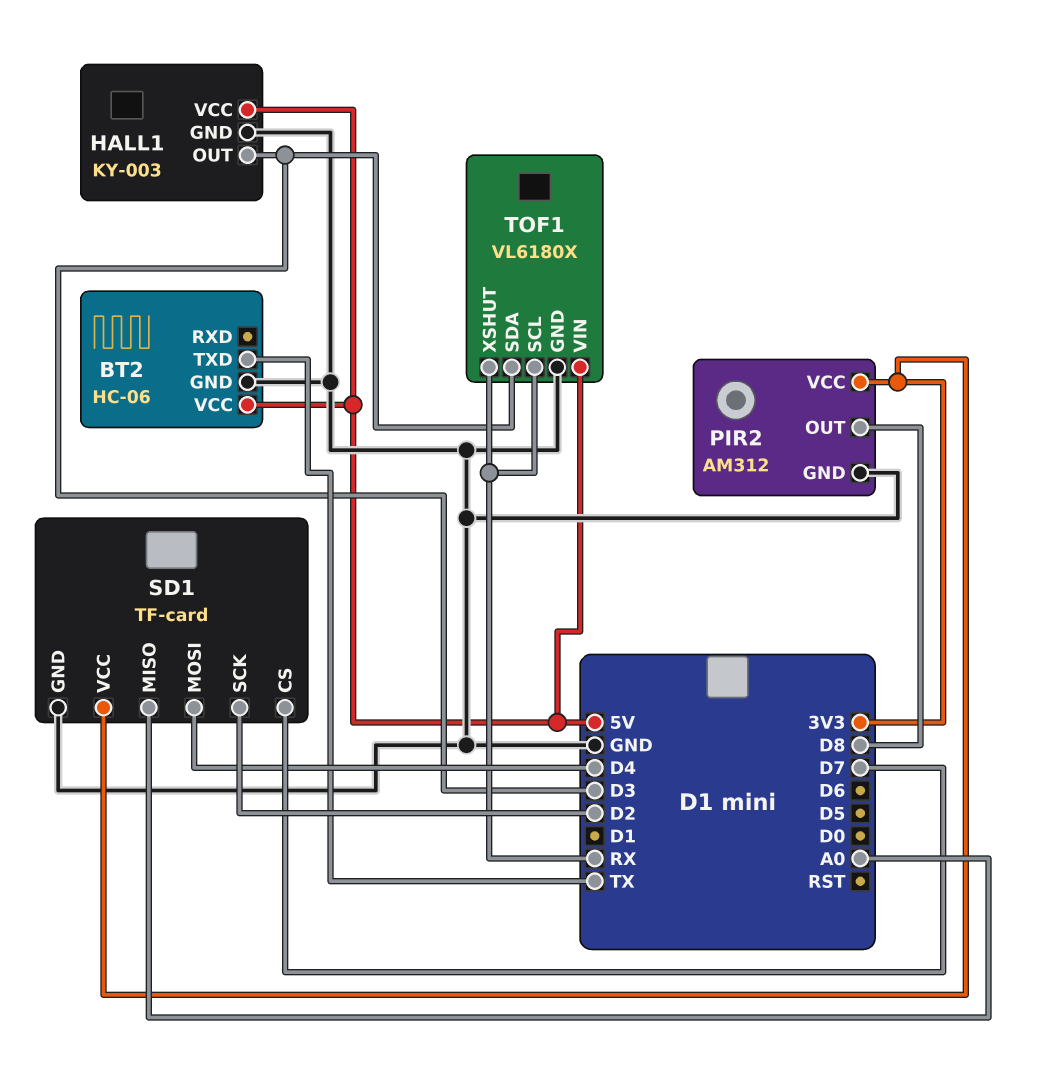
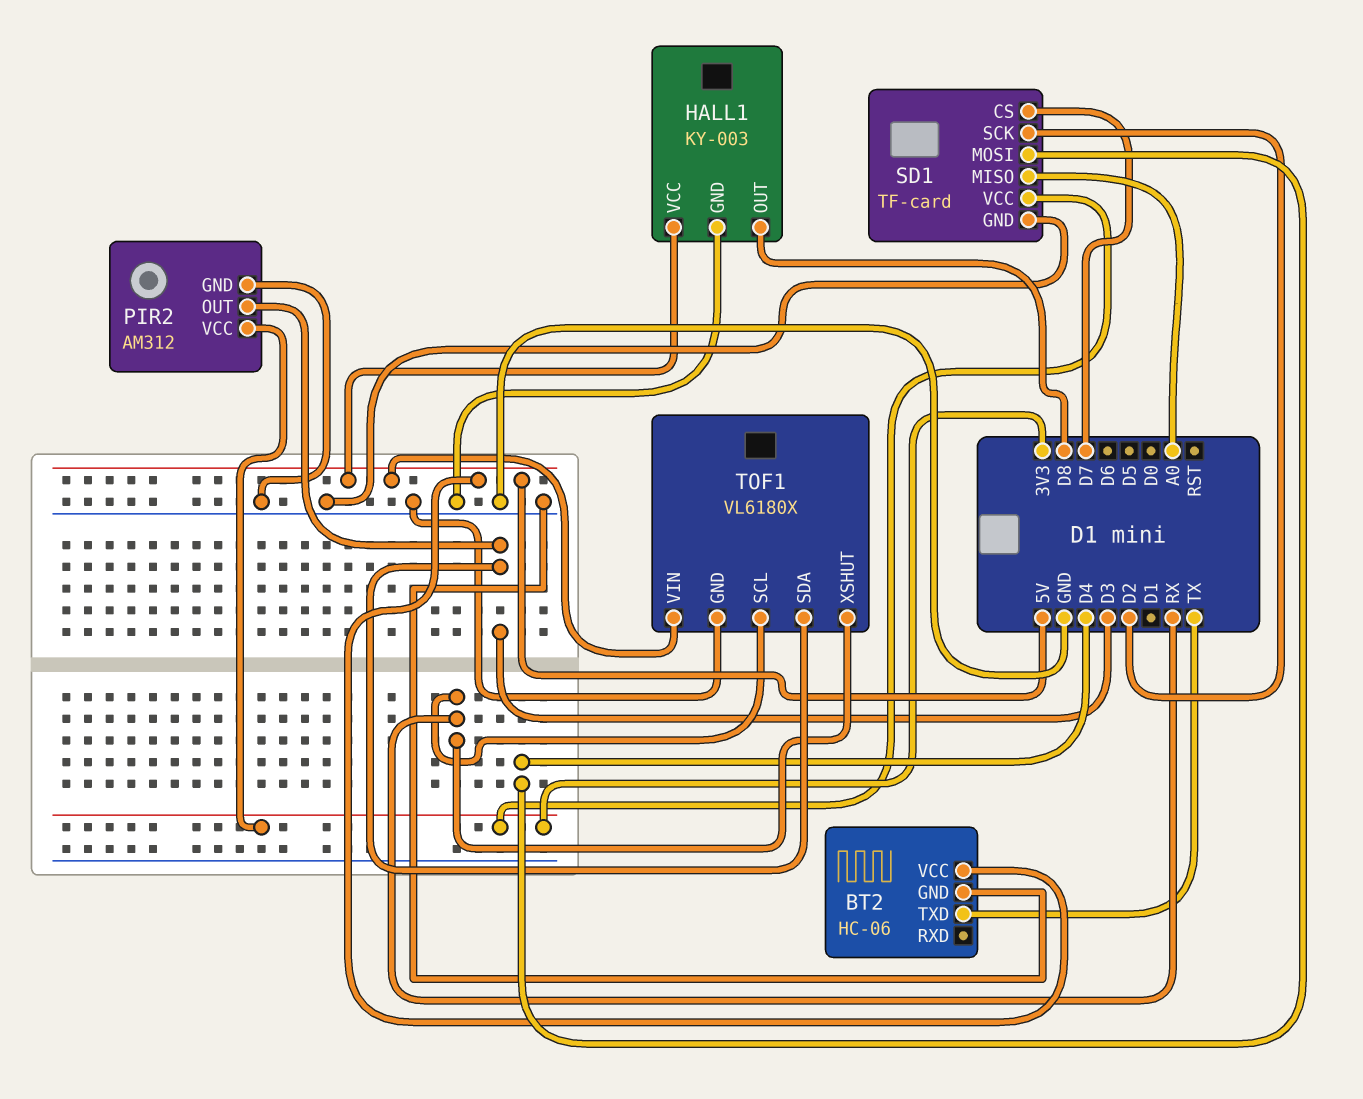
HALL1 pin OUT: D3 -> D8
PIR2 pin OUT: D8 -> D3

